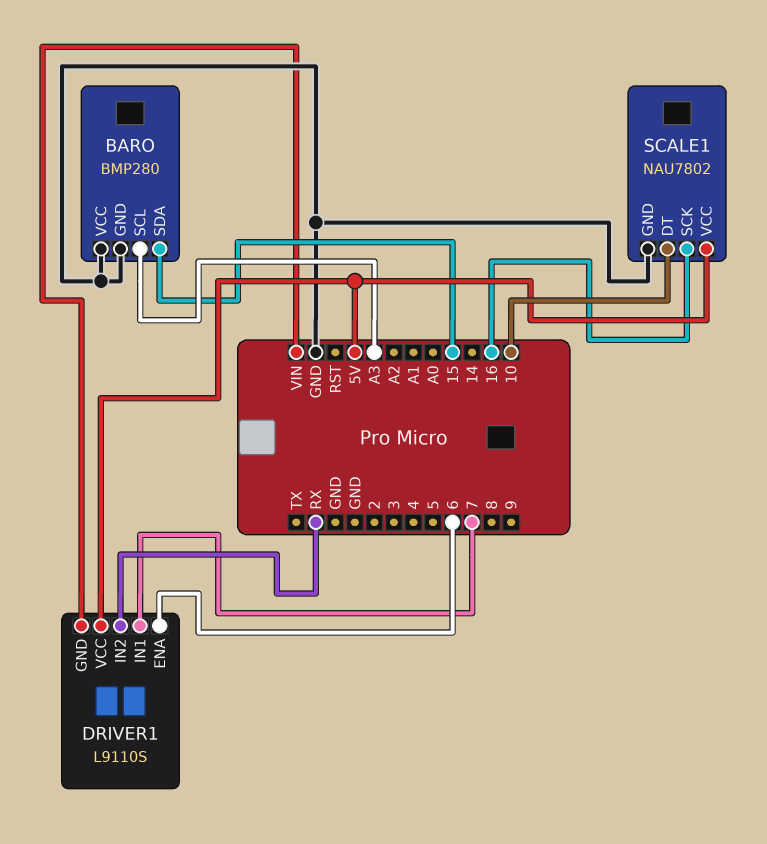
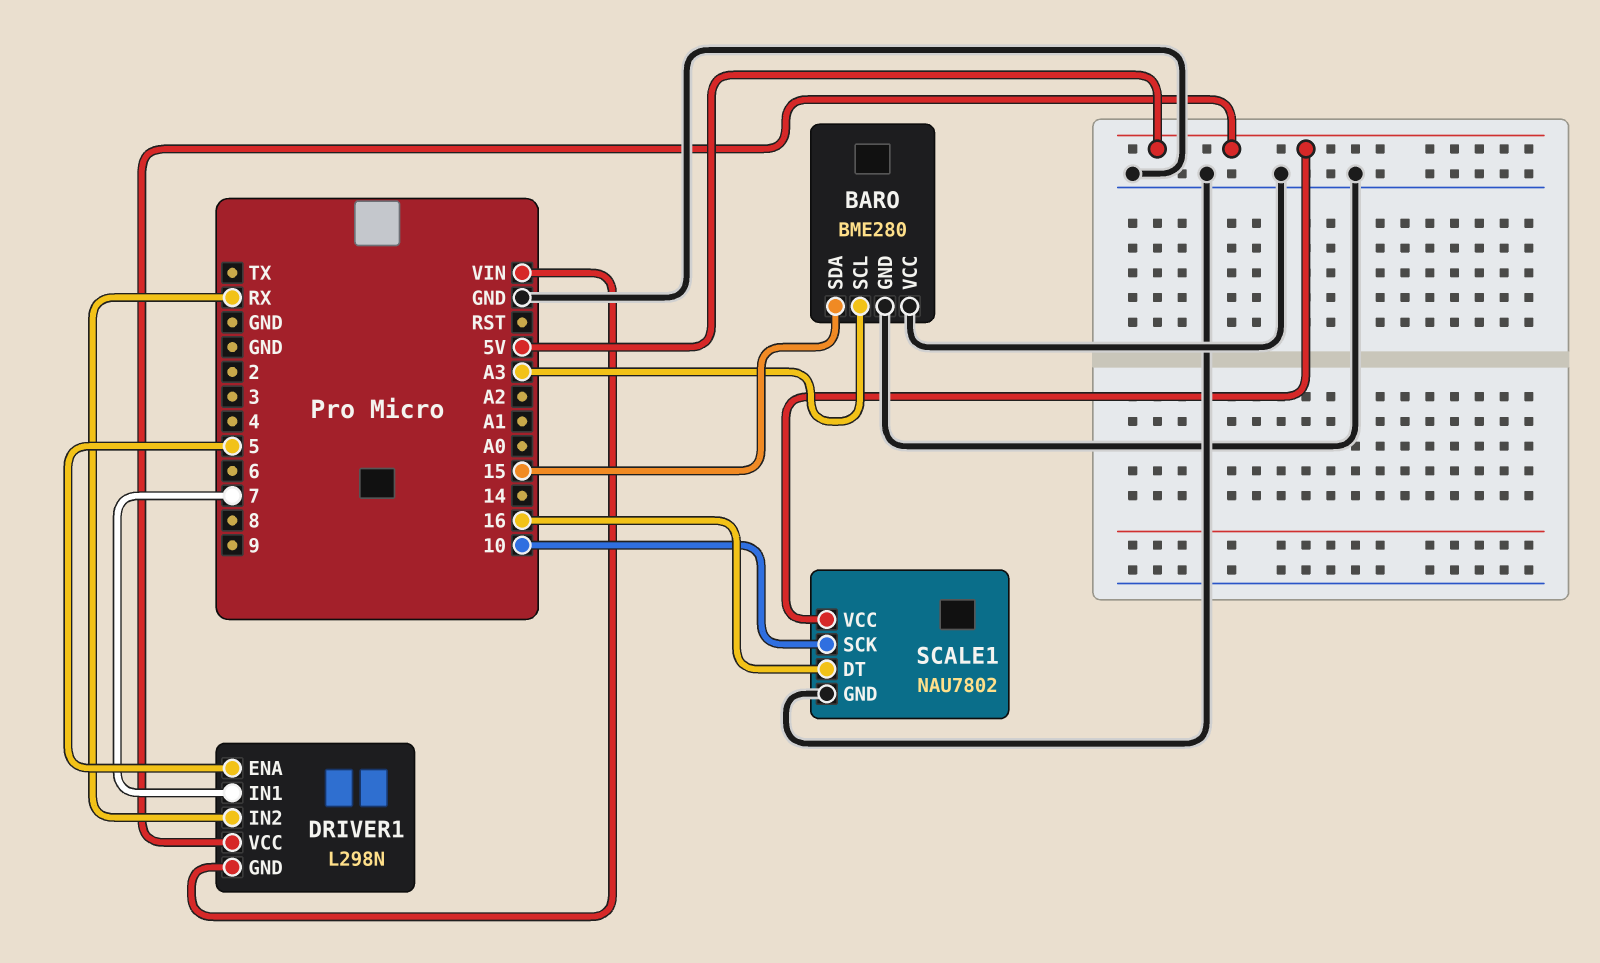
BARO: BMP280 -> BME280
DRIVER1: L9110S -> L298N
DRIVER1 pin ENA: 6 -> 5
SCALE1 pin DT: 10 -> 16
SCALE1 pin SCK: 16 -> 10

